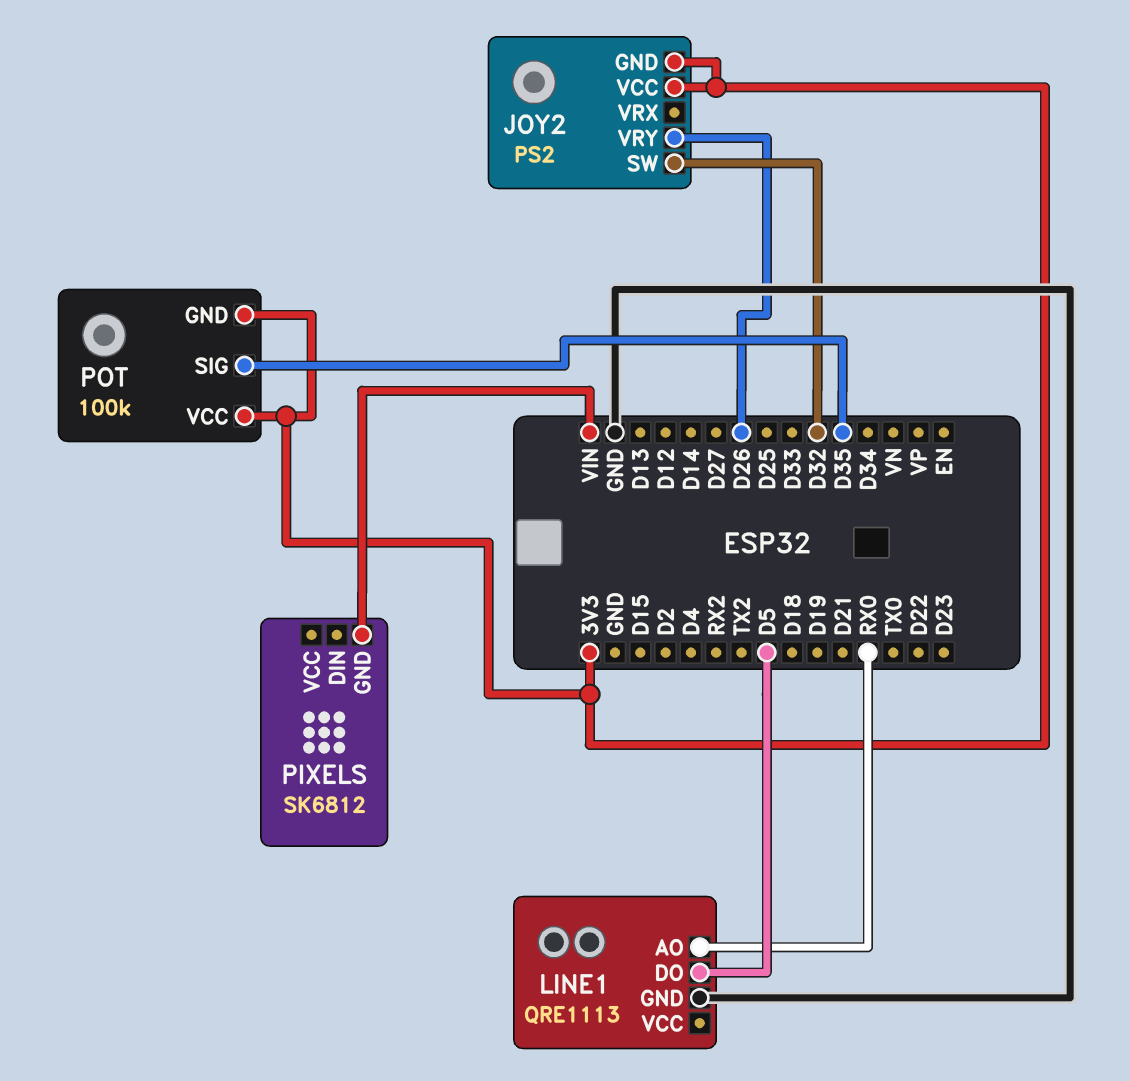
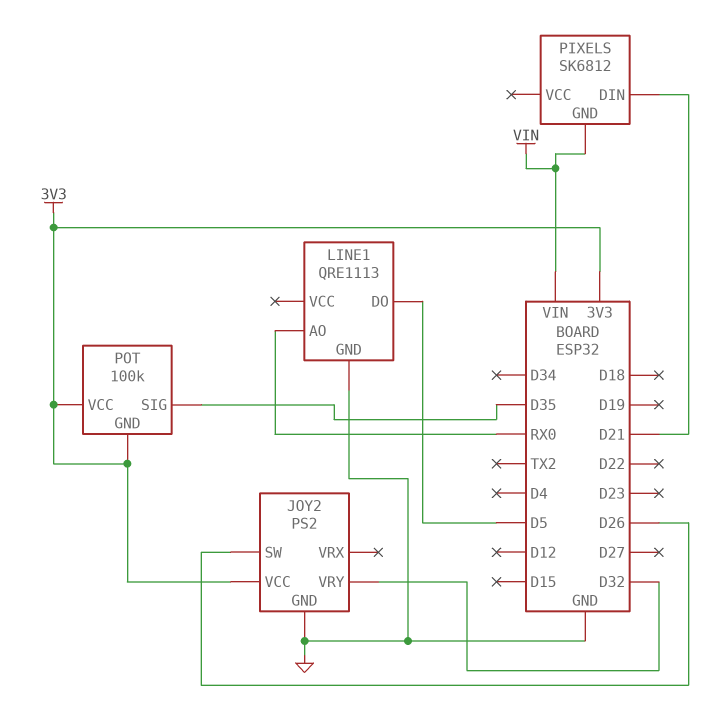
JOY2 pin GND: 3V3 -> GND
JOY2 pin SW: D32 -> D26
JOY2 pin VRY: D26 -> D32
PIXELS pin DIN: none -> D21

